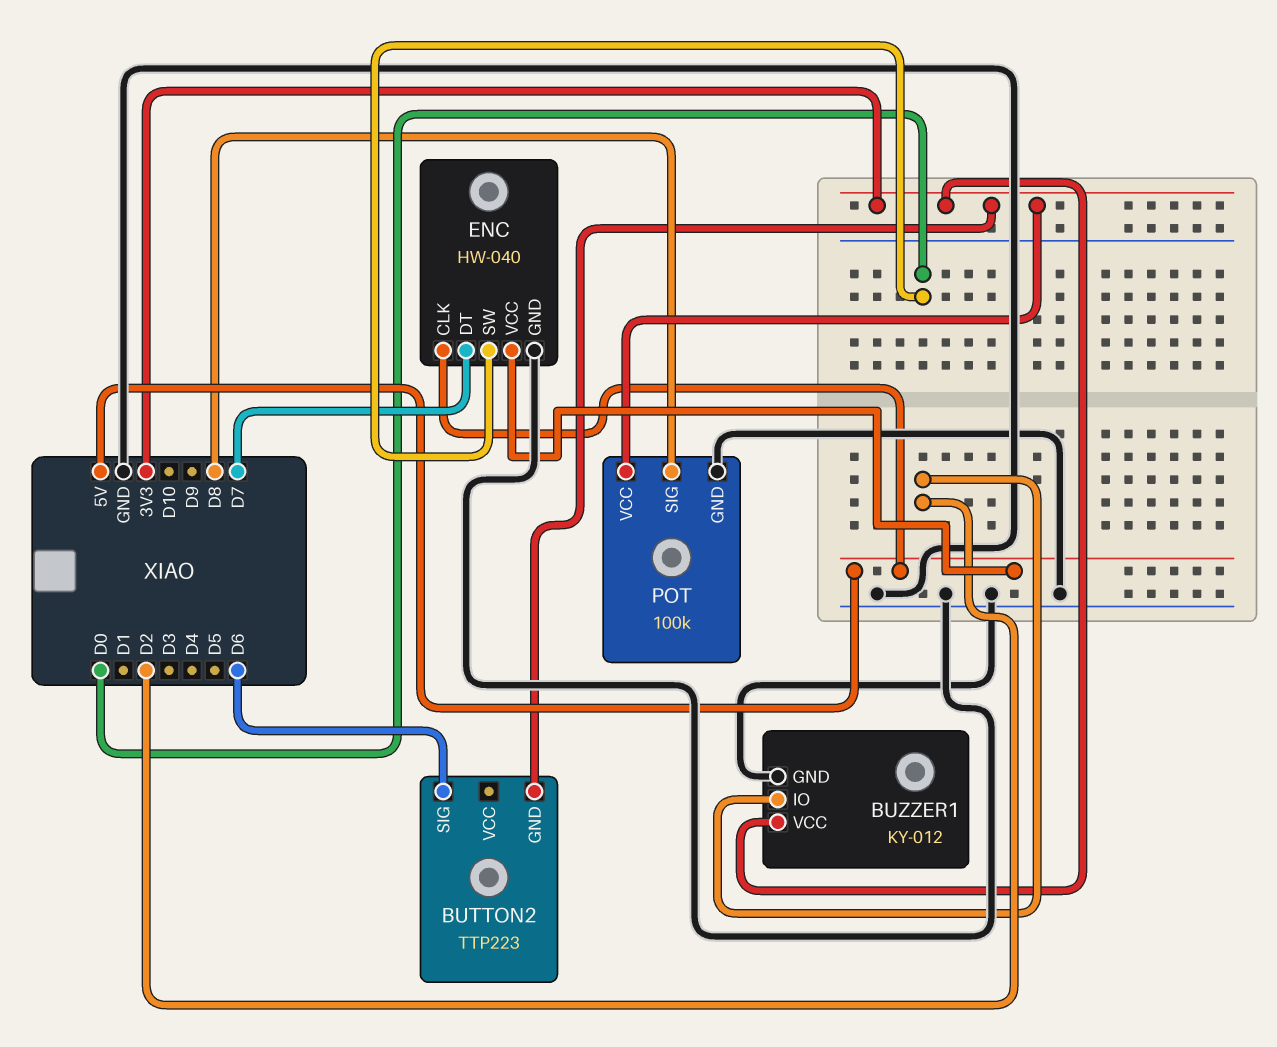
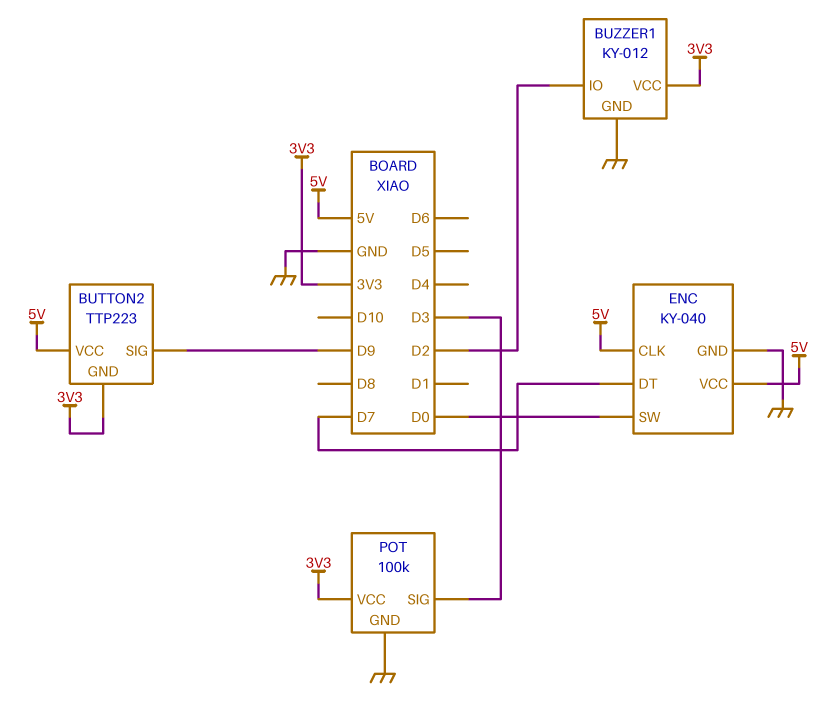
BUTTON2 pin SIG: D6 -> D9
BUTTON2 pin VCC: none -> 5V
ENC: HW-040 -> KY-040
POT pin SIG: D8 -> D3

